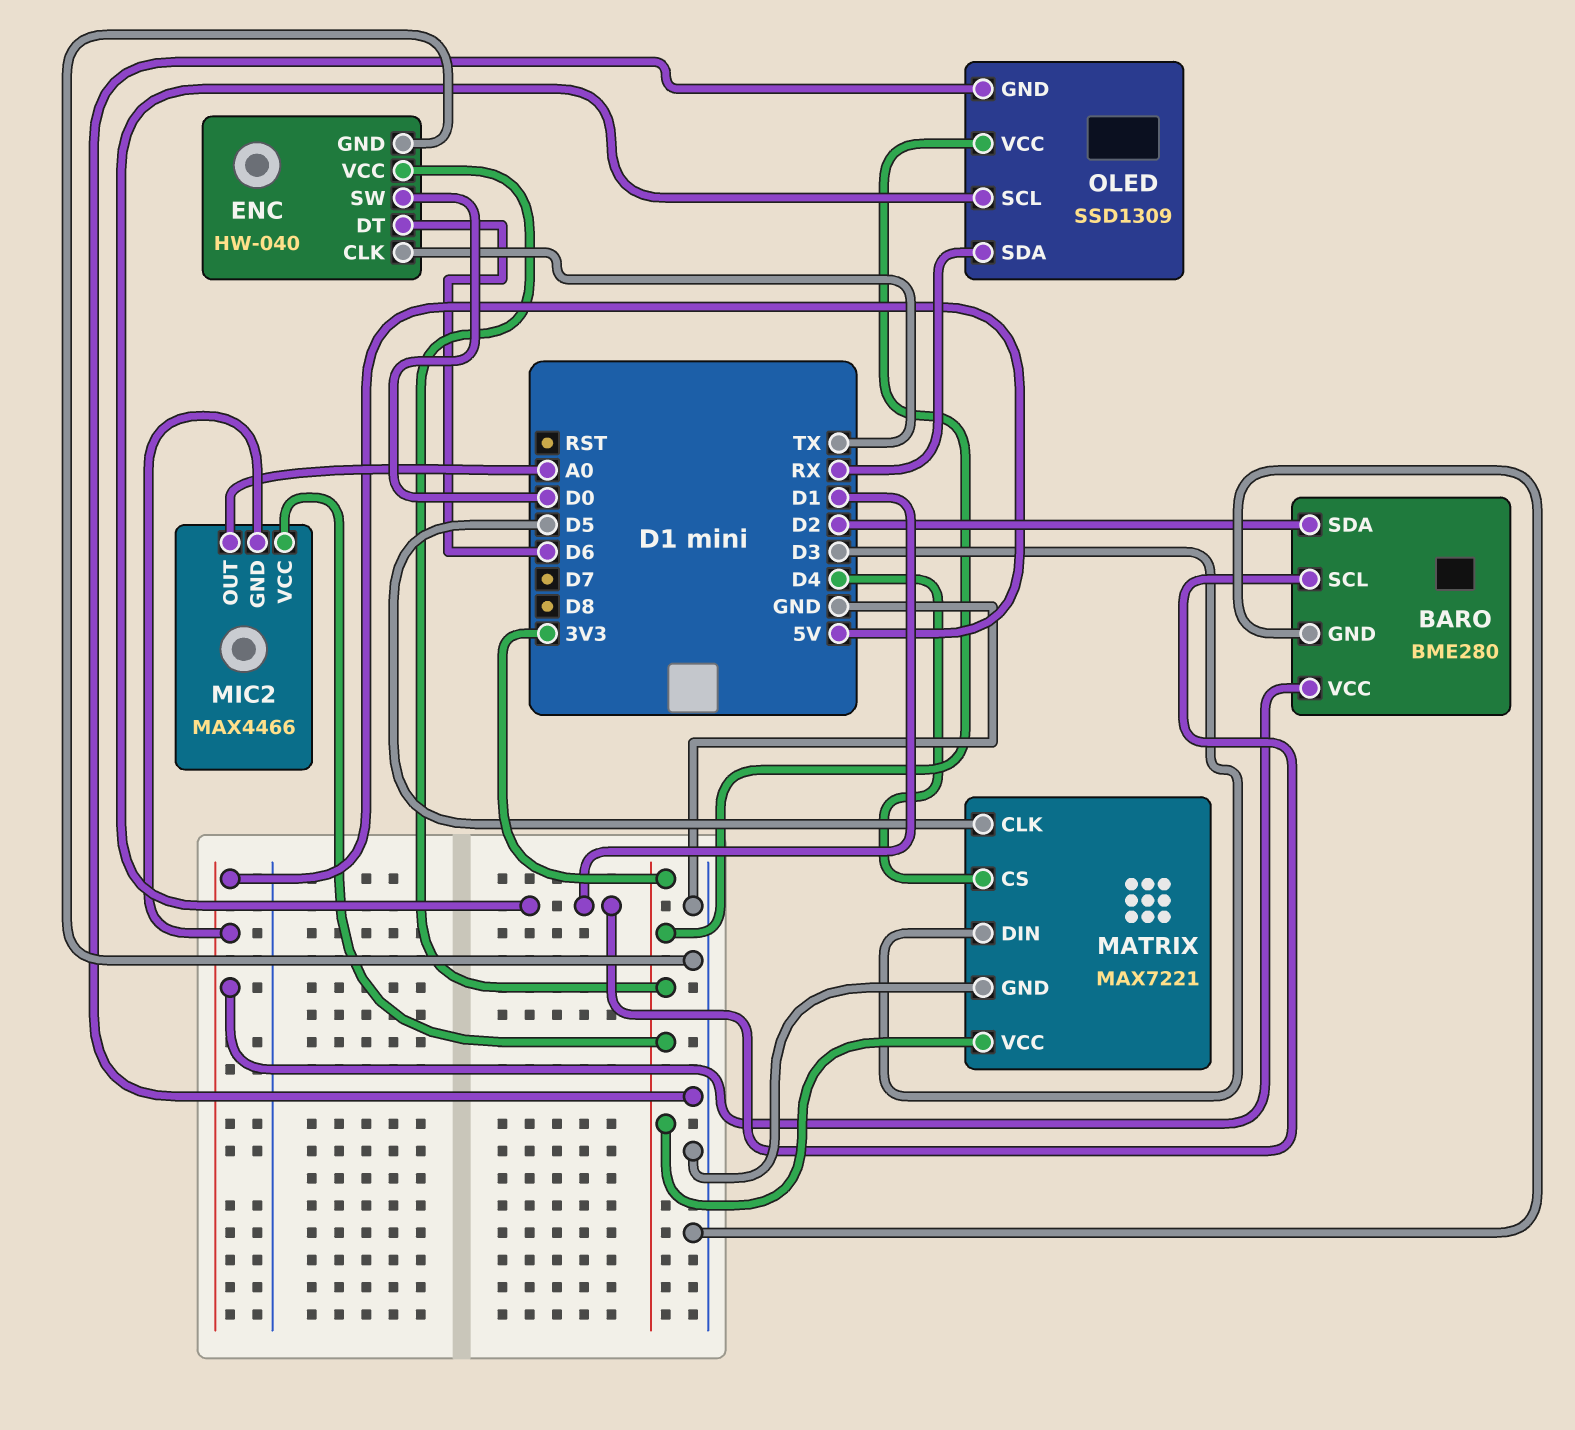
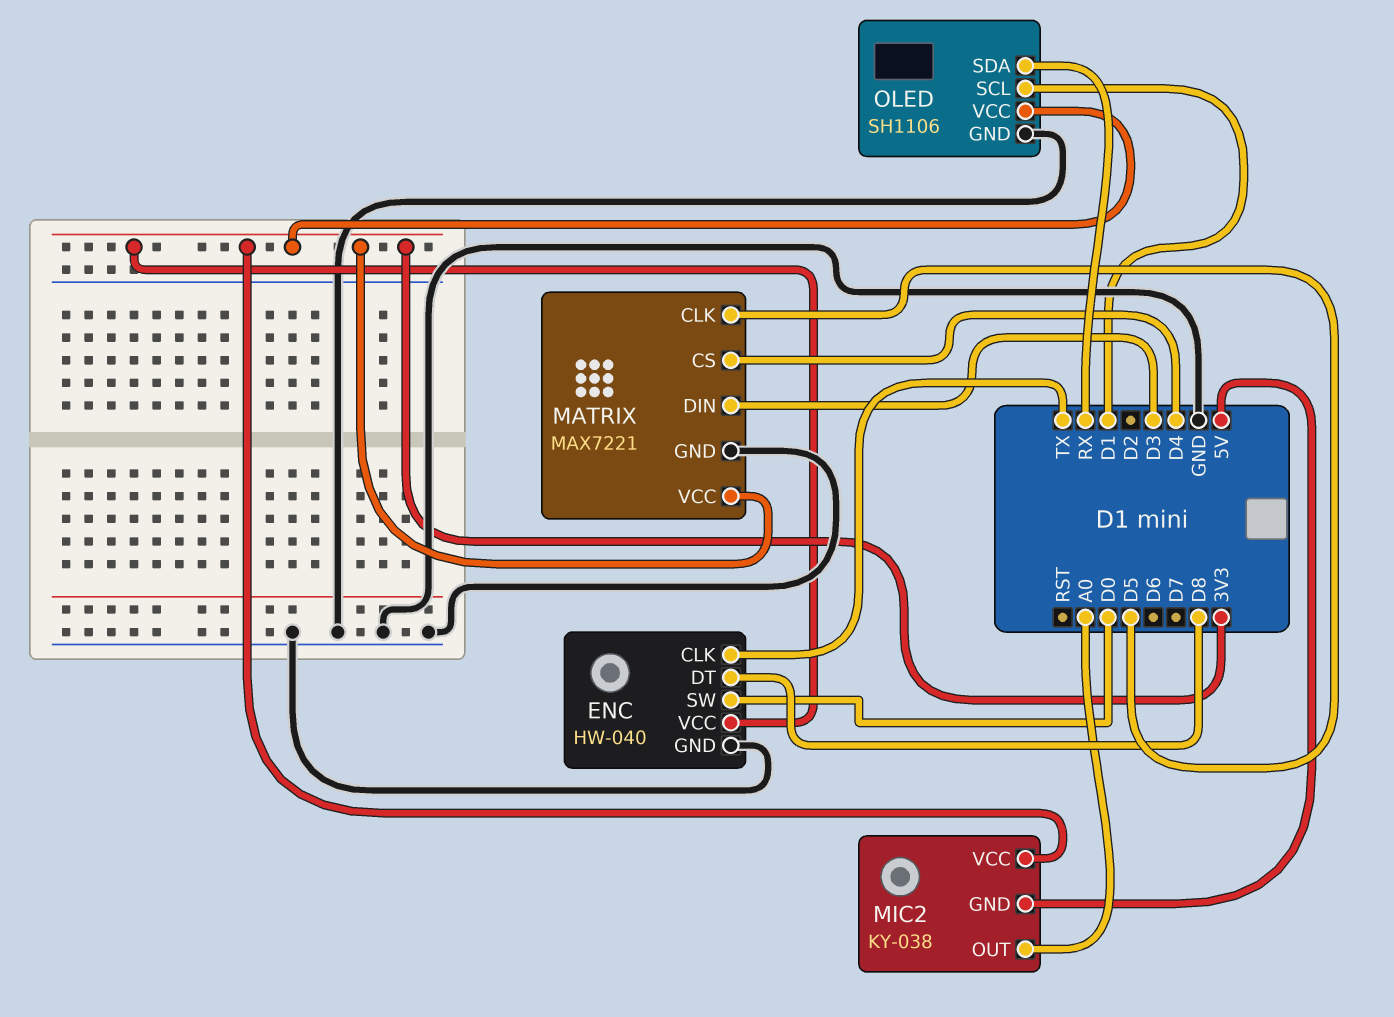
BARO: BME280 -> none
BARO pin GND: GND -> none
BARO pin SCL: D1 -> none
BARO pin SDA: D2 -> none
BARO pin VCC: 5V -> none
ENC pin DT: D6 -> D8
MIC2: MAX4466 -> KY-038
OLED: SSD1309 -> SH1106

